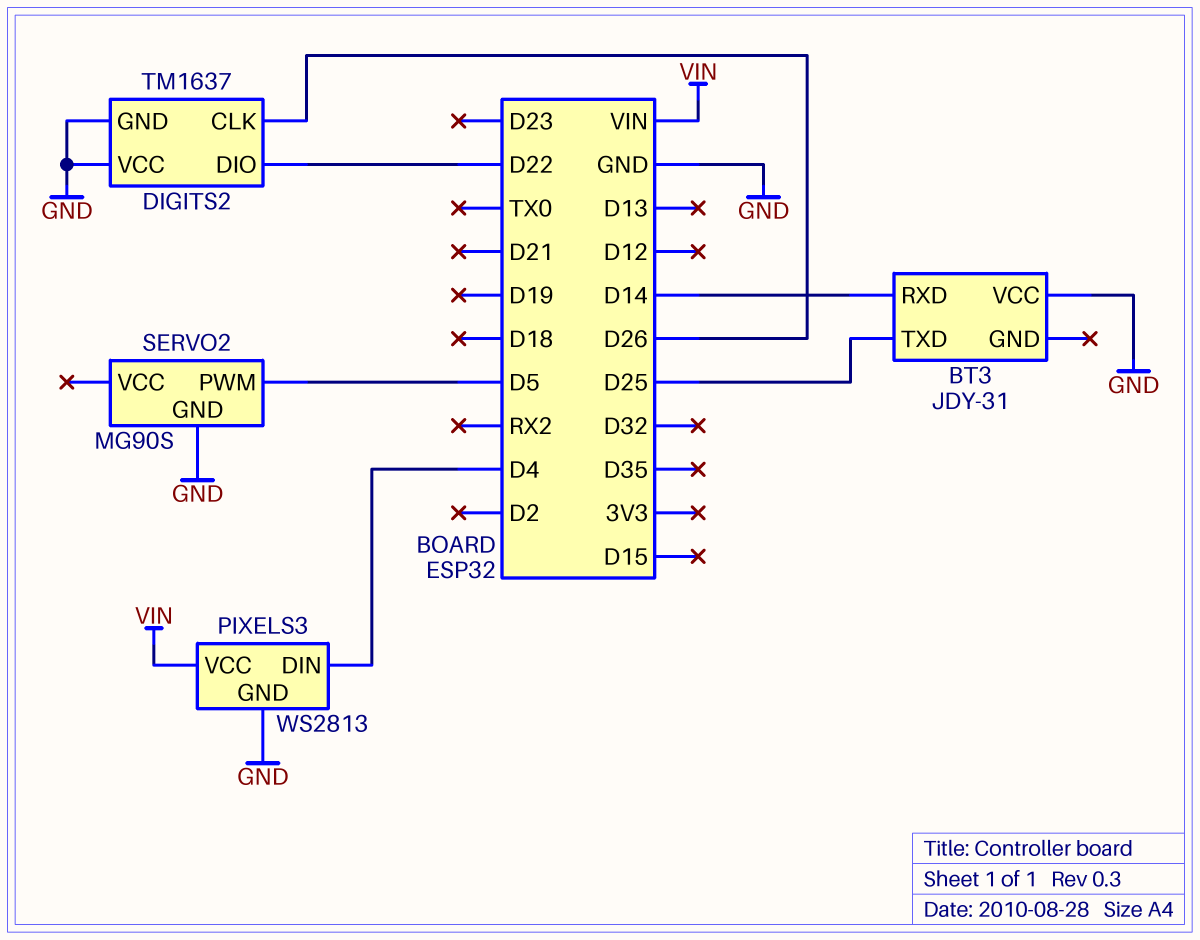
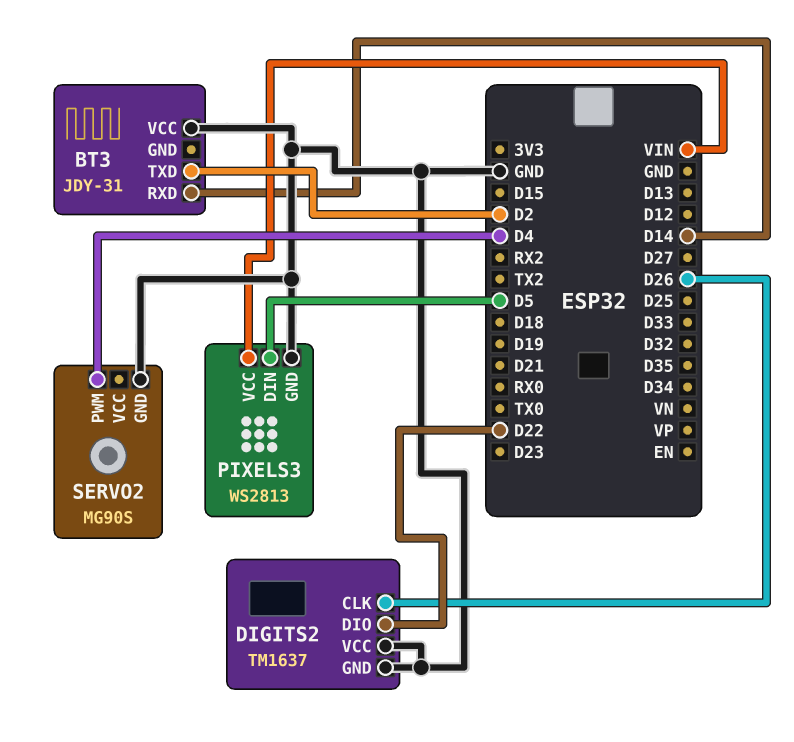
BT3 pin TXD: D25 -> D2
PIXELS3 pin DIN: D4 -> D5
SERVO2 pin PWM: D5 -> D4

